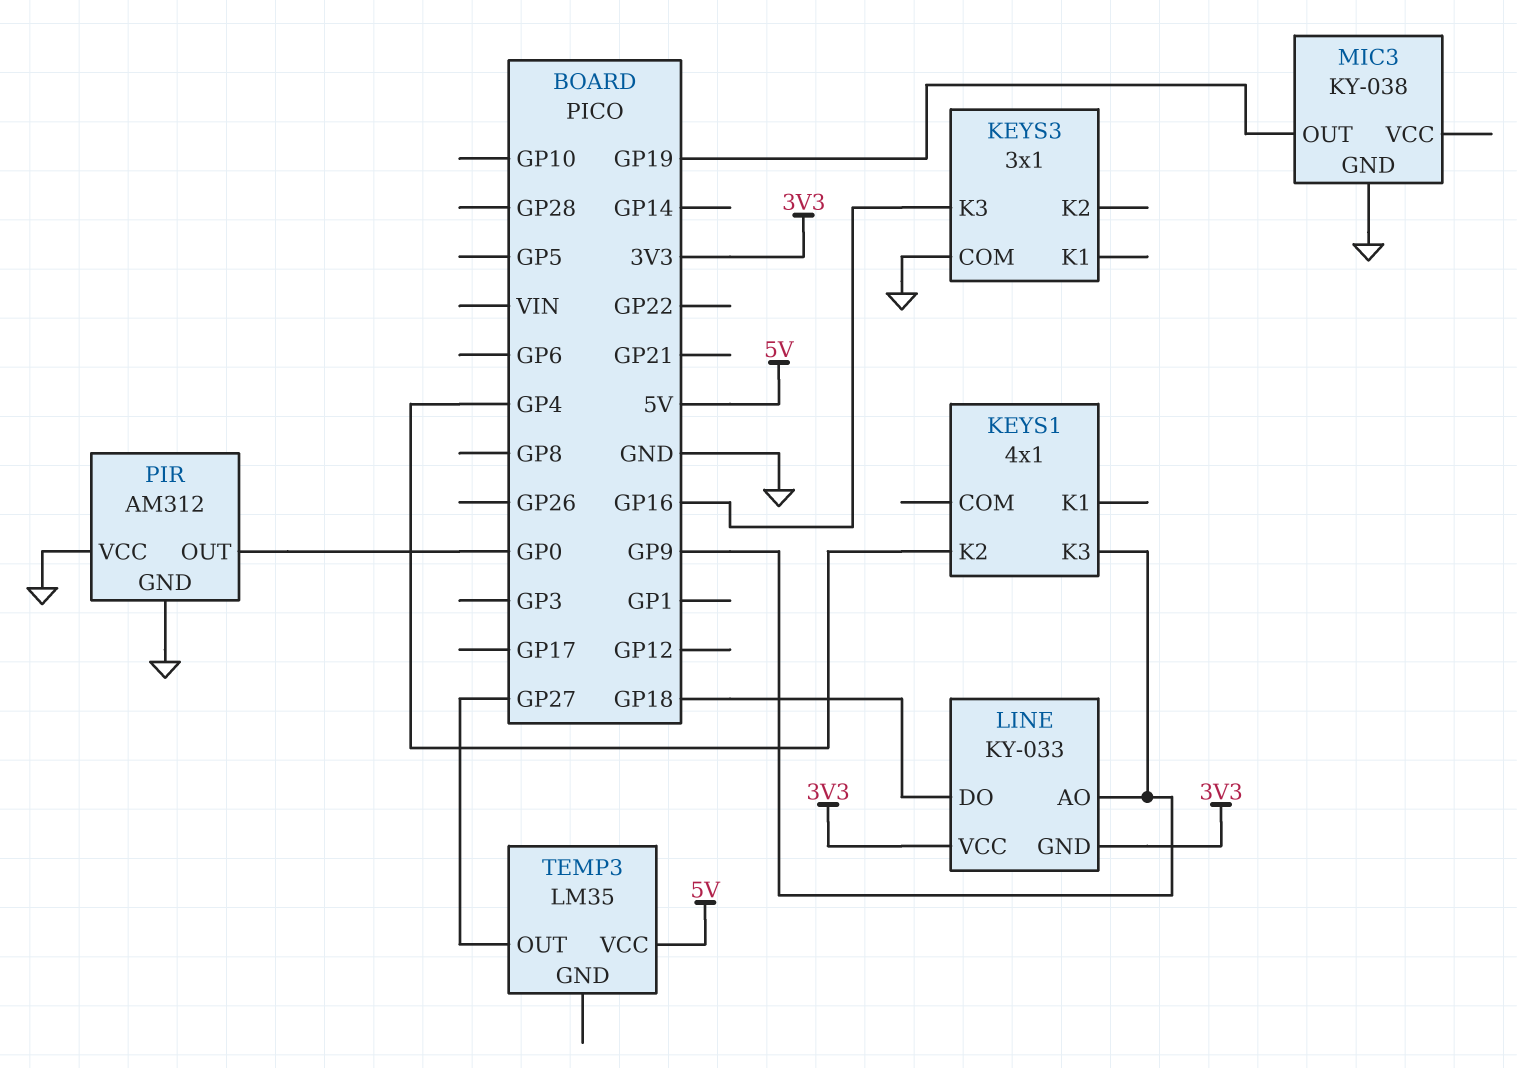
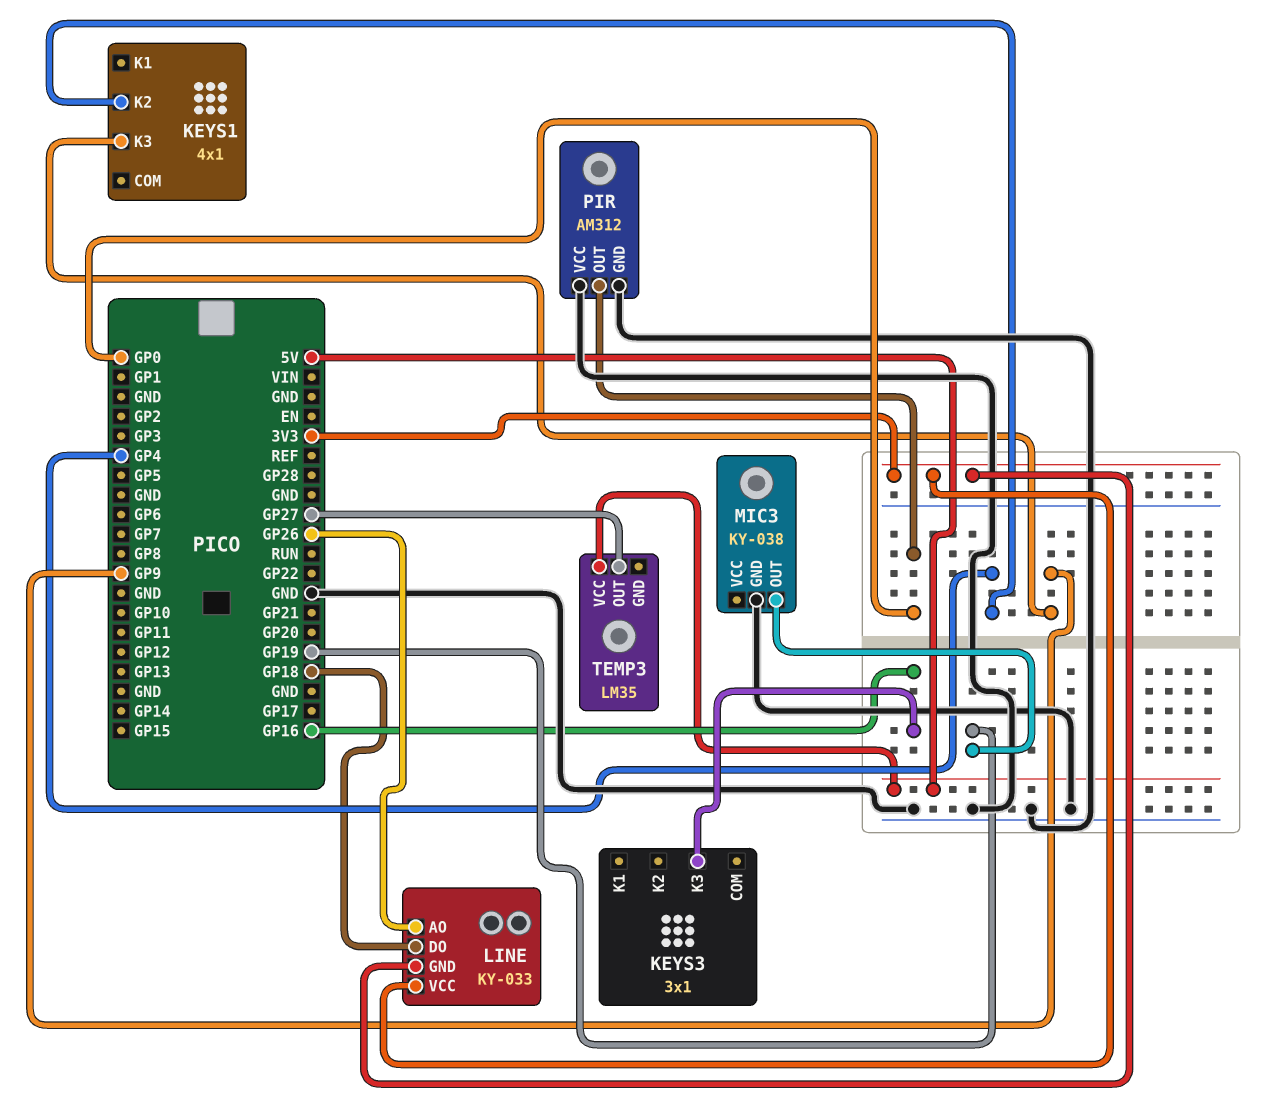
KEYS3 pin COM: GND -> none
LINE pin AO: GP9 -> GP26

